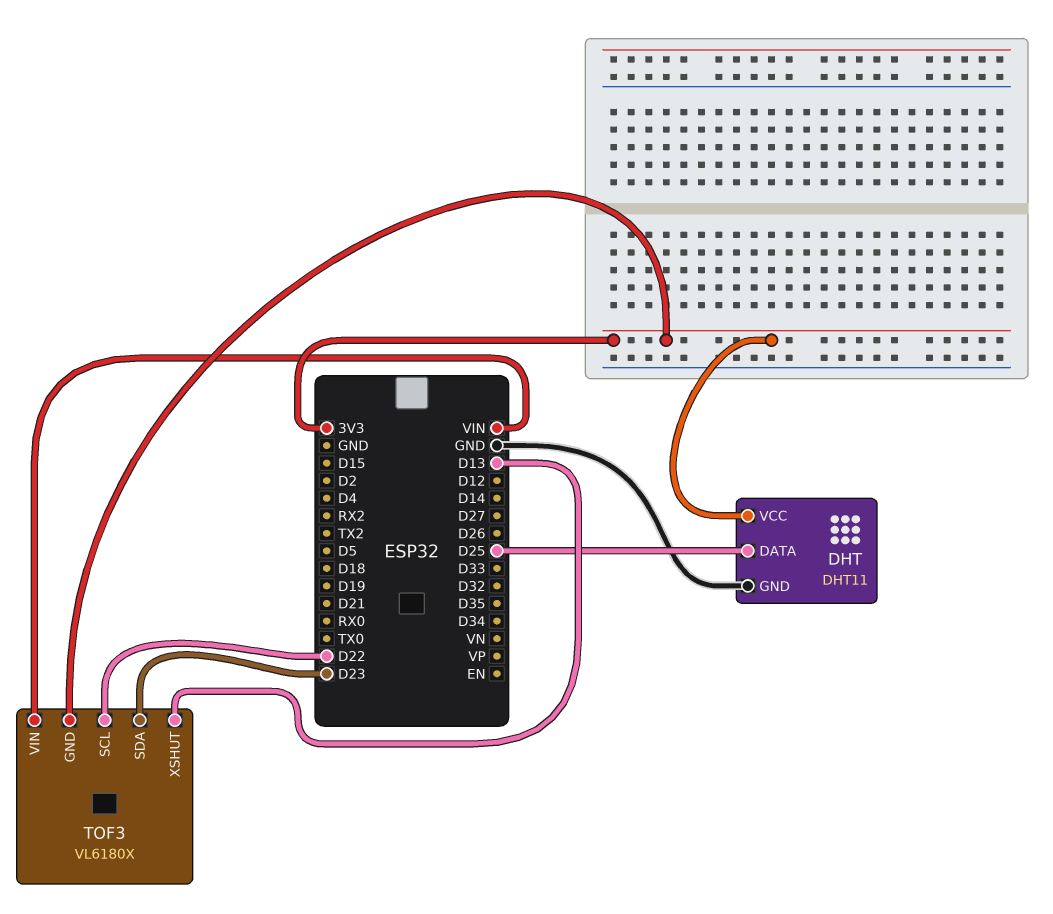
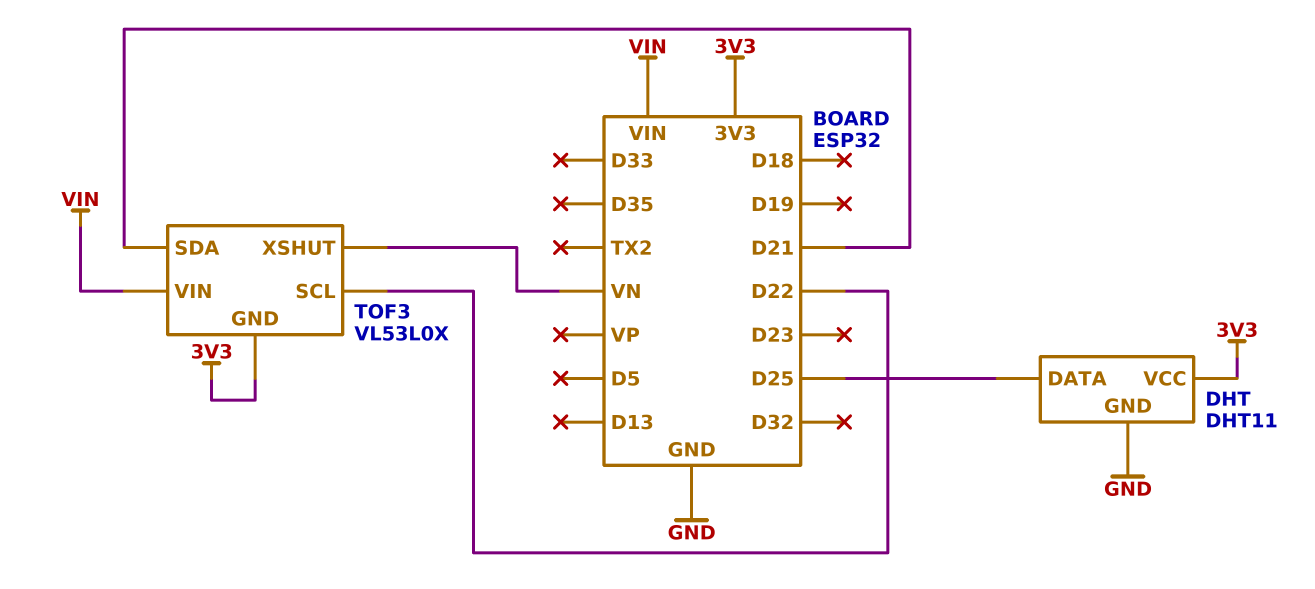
TOF3: VL6180X -> VL53L0X
TOF3 pin SDA: D23 -> D21
TOF3 pin XSHUT: D13 -> VN

